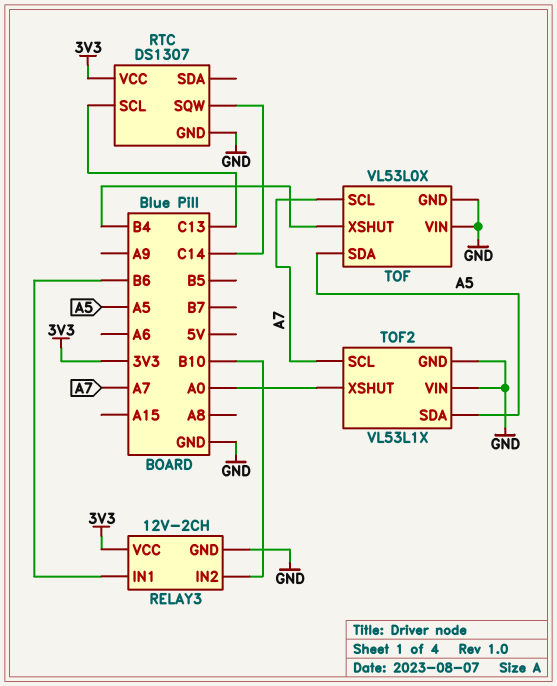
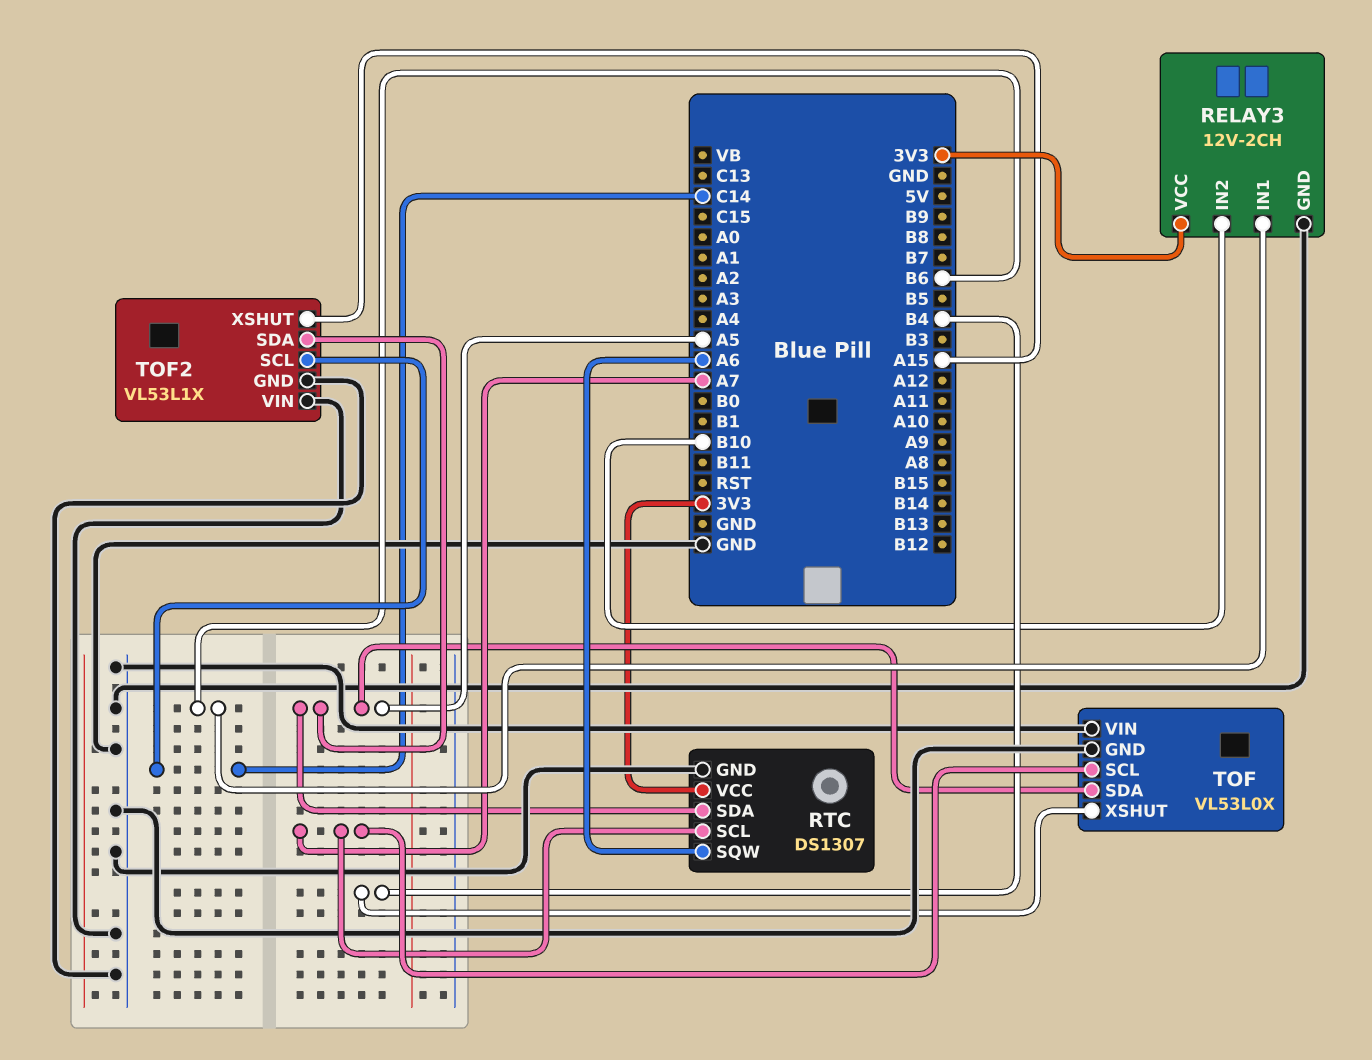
RTC pin SCL: C13 -> A7
RTC pin SDA: none -> A5
RTC pin SQW: C14 -> A6
TOF2 pin SCL: A7 -> C14
TOF2 pin XSHUT: A0 -> A15

